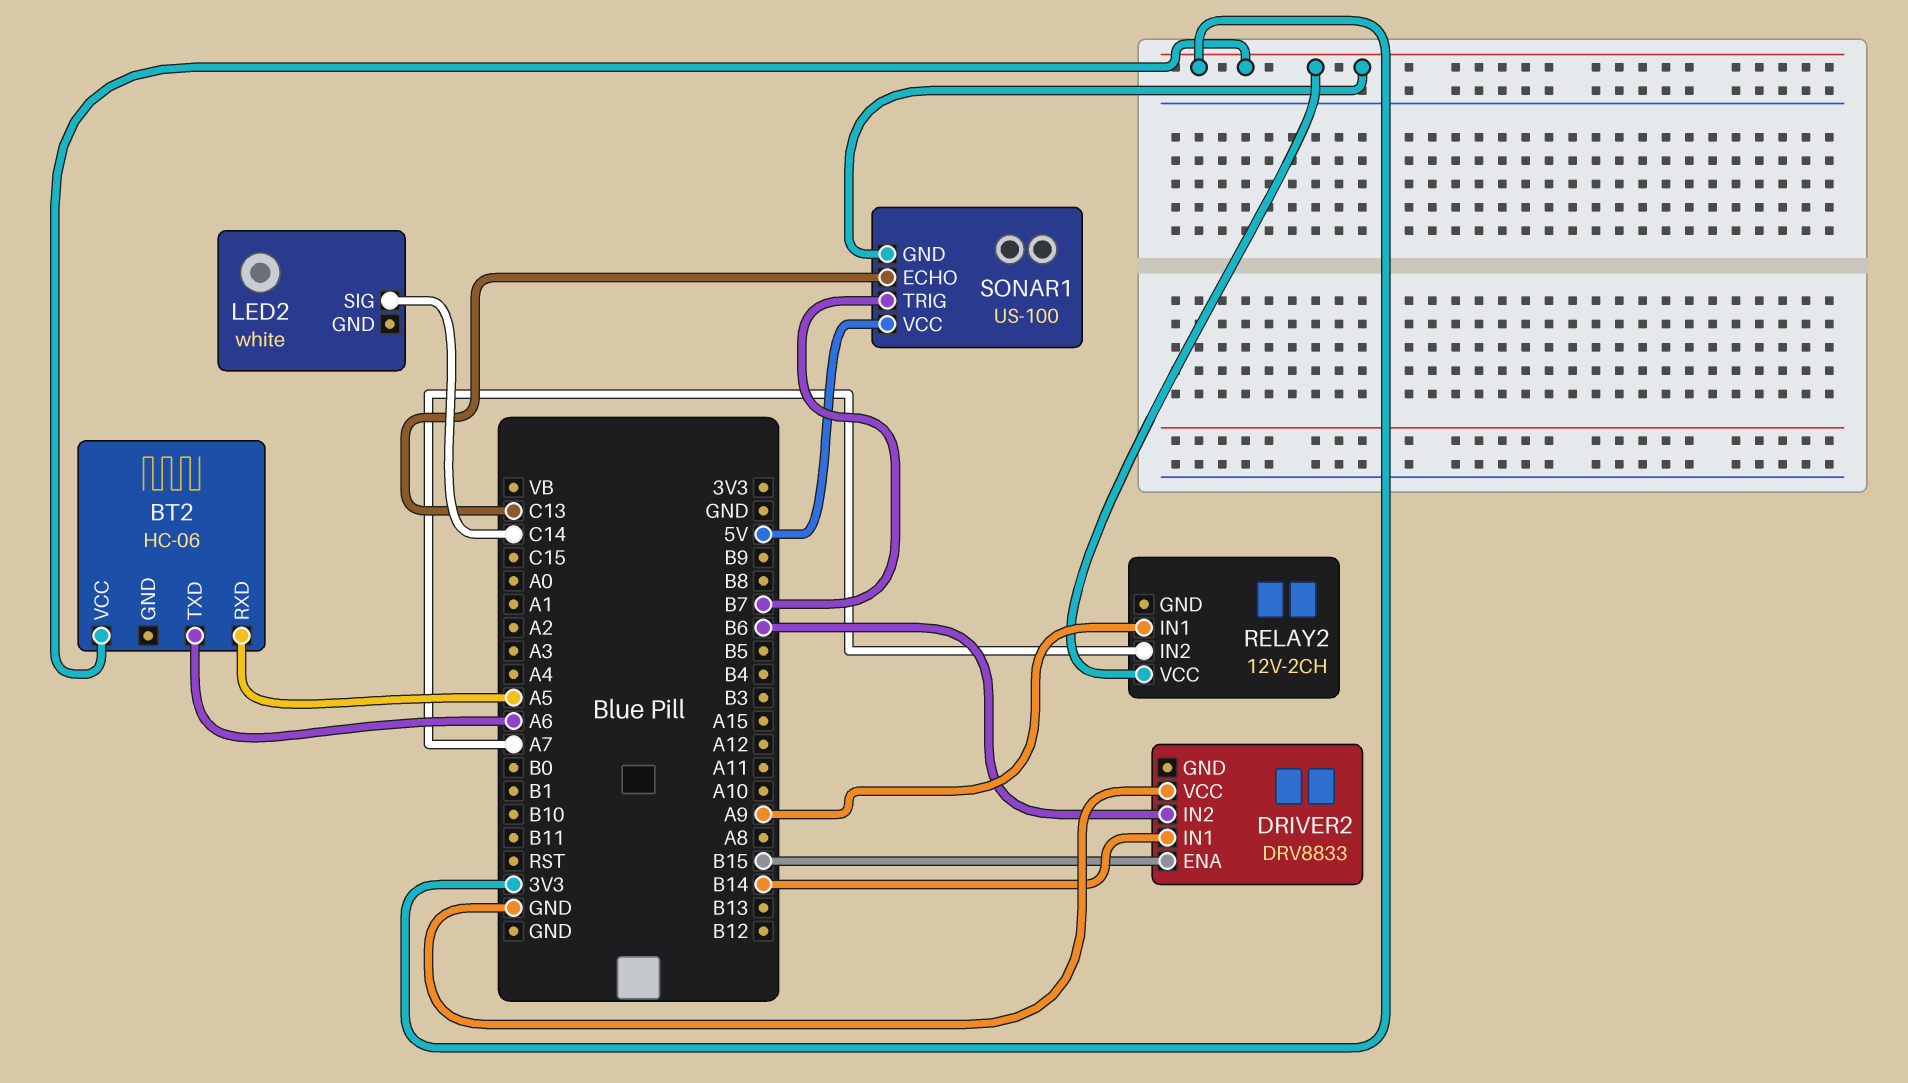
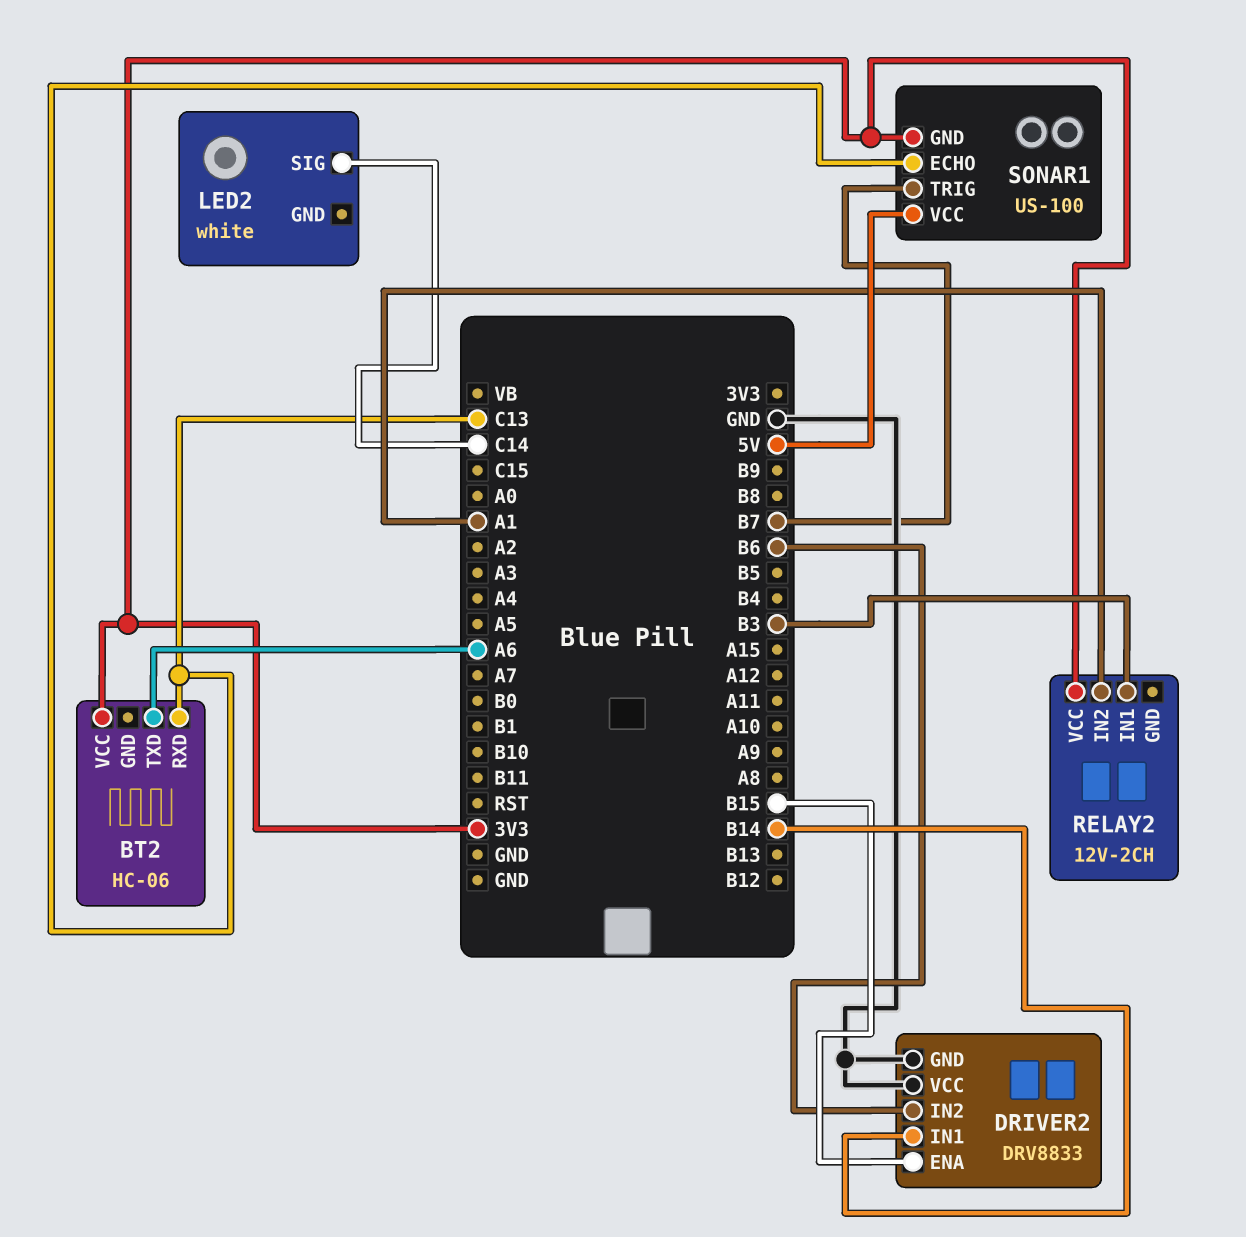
BT2 pin RXD: A5 -> C13
DRIVER2 pin GND: none -> GND
RELAY2 pin IN1: A9 -> B3
RELAY2 pin IN2: A7 -> A1

